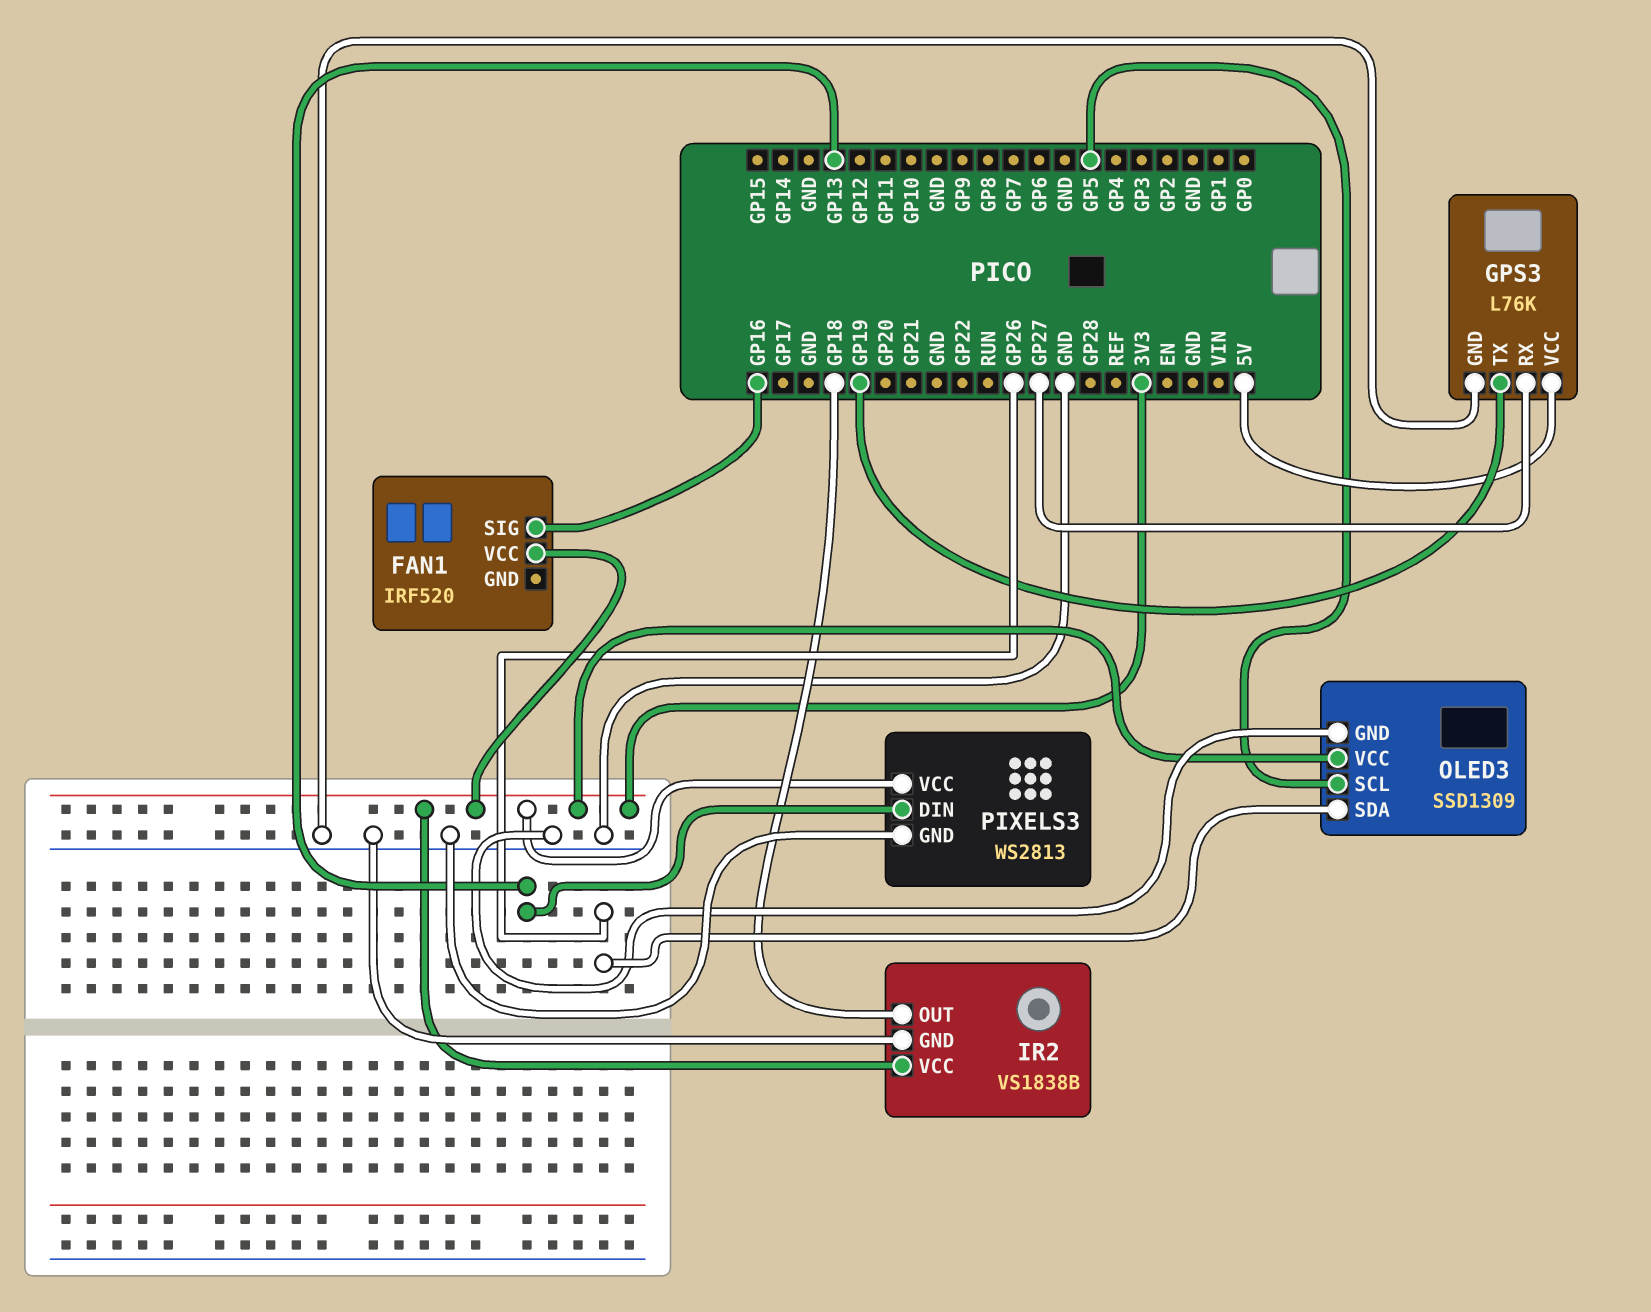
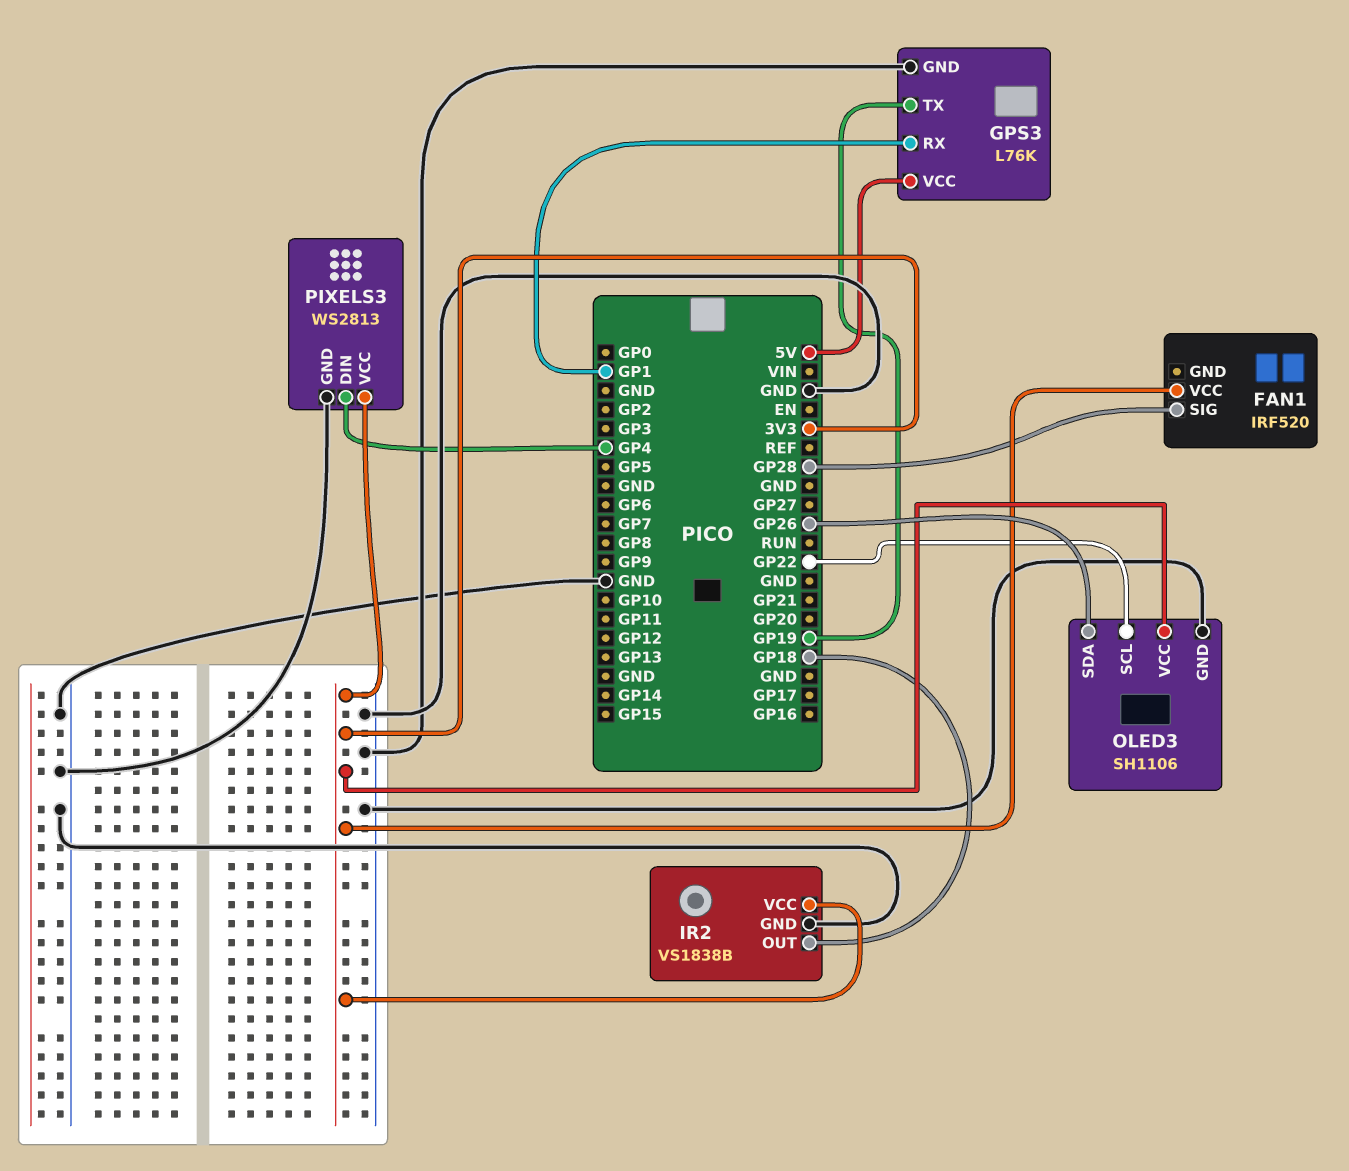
FAN1 pin SIG: GP16 -> GP28
GPS3 pin RX: GP27 -> GP1
OLED3: SSD1309 -> SH1106
OLED3 pin SCL: GP5 -> GP22
PIXELS3 pin DIN: GP13 -> GP4

